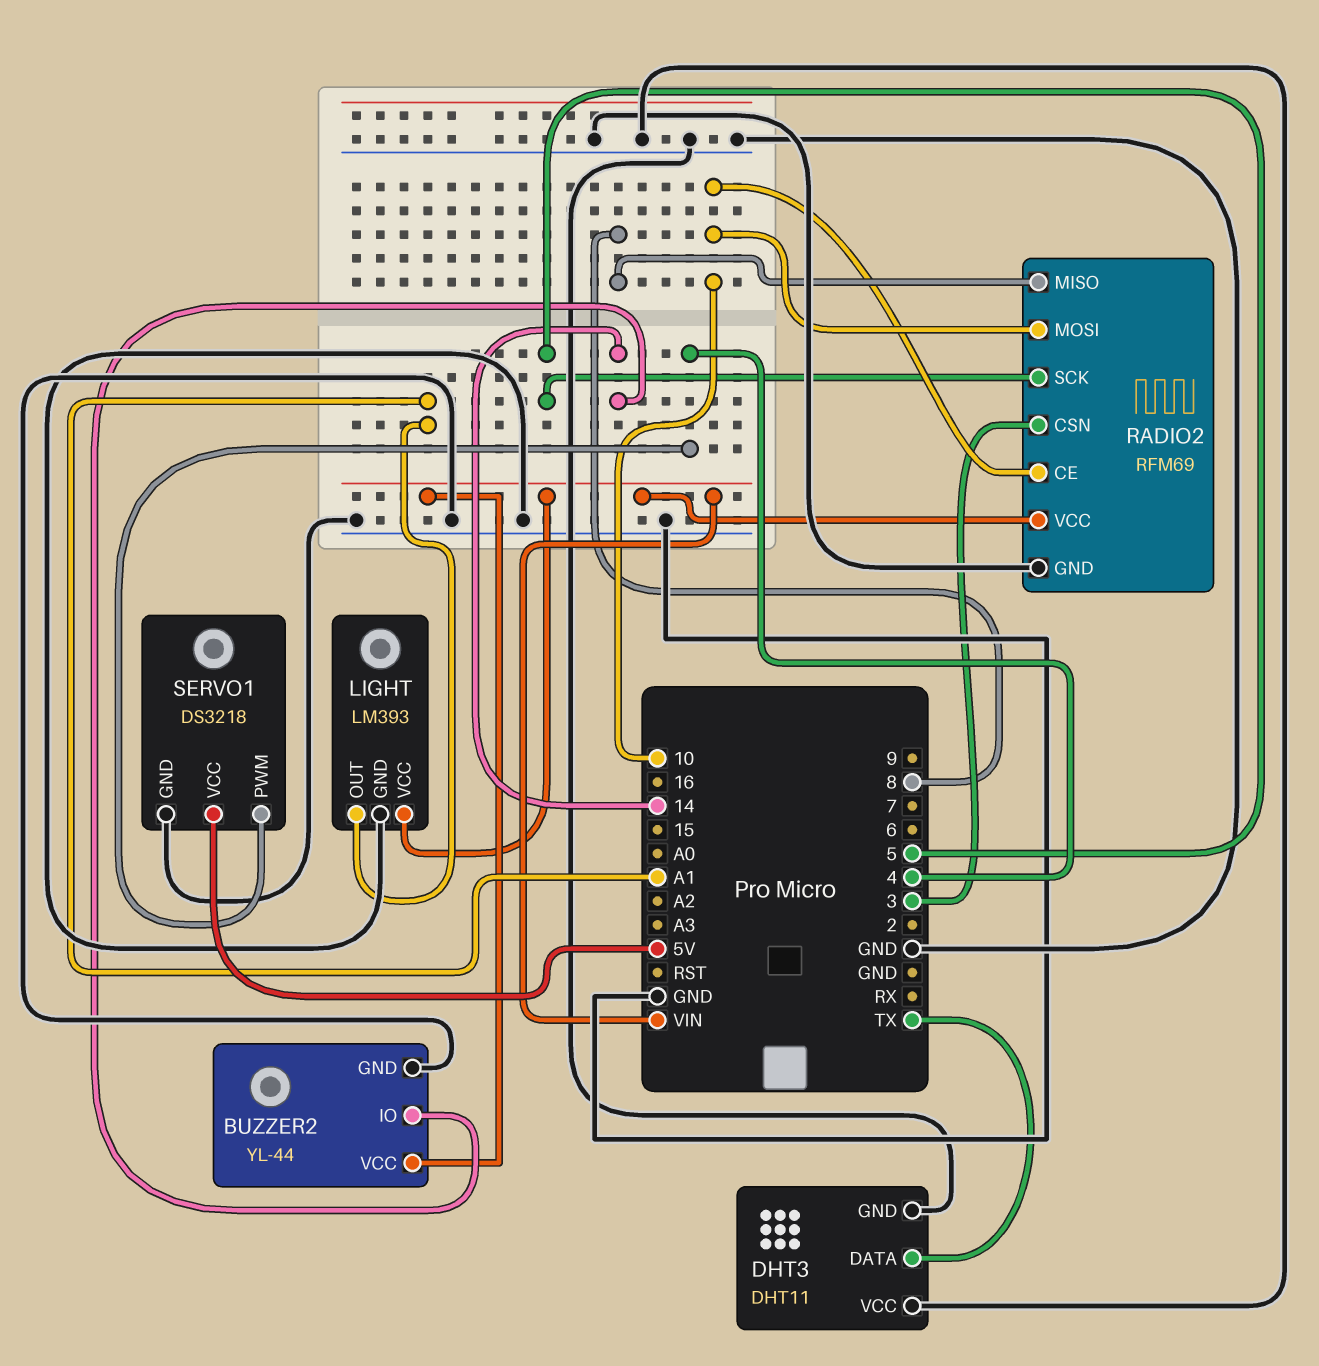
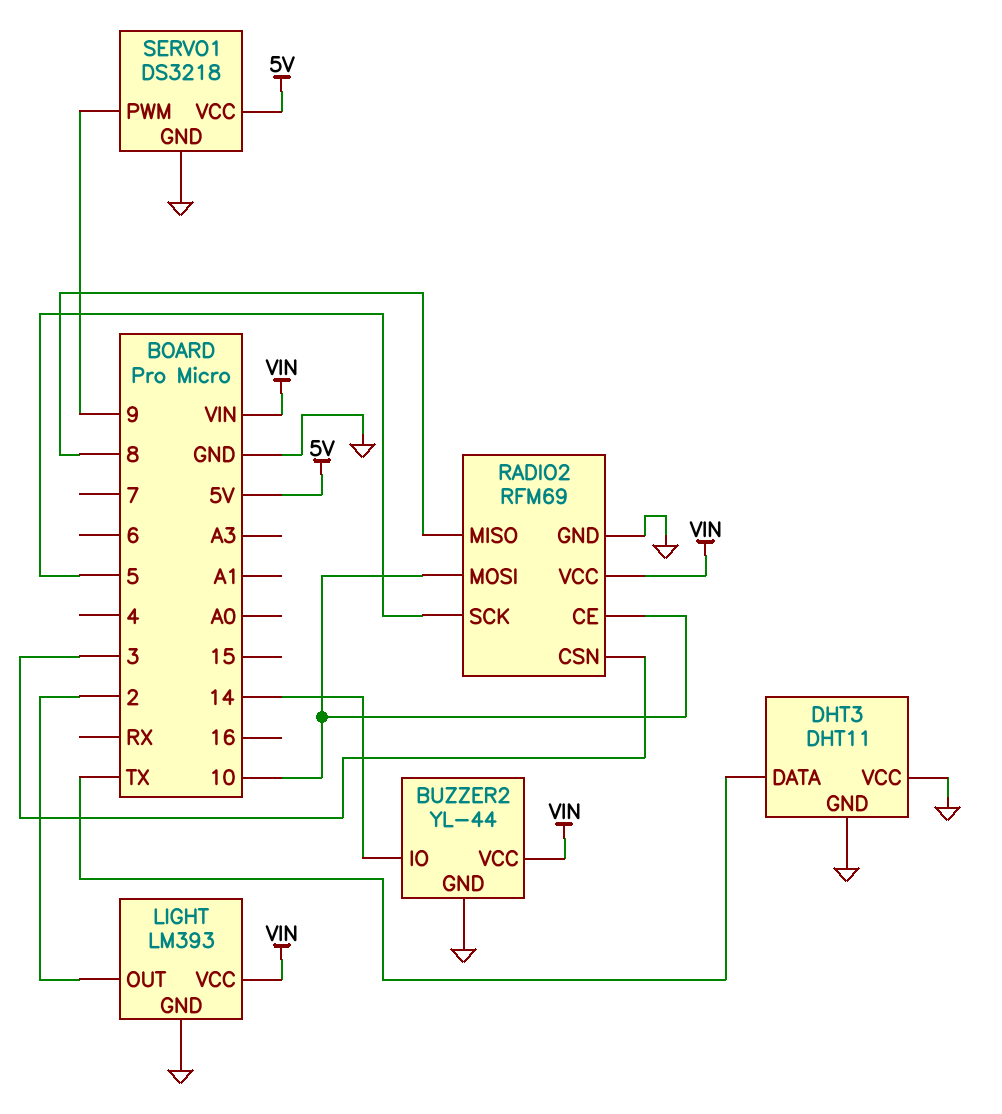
LIGHT pin OUT: A1 -> 2
SERVO1 pin PWM: 4 -> 9

